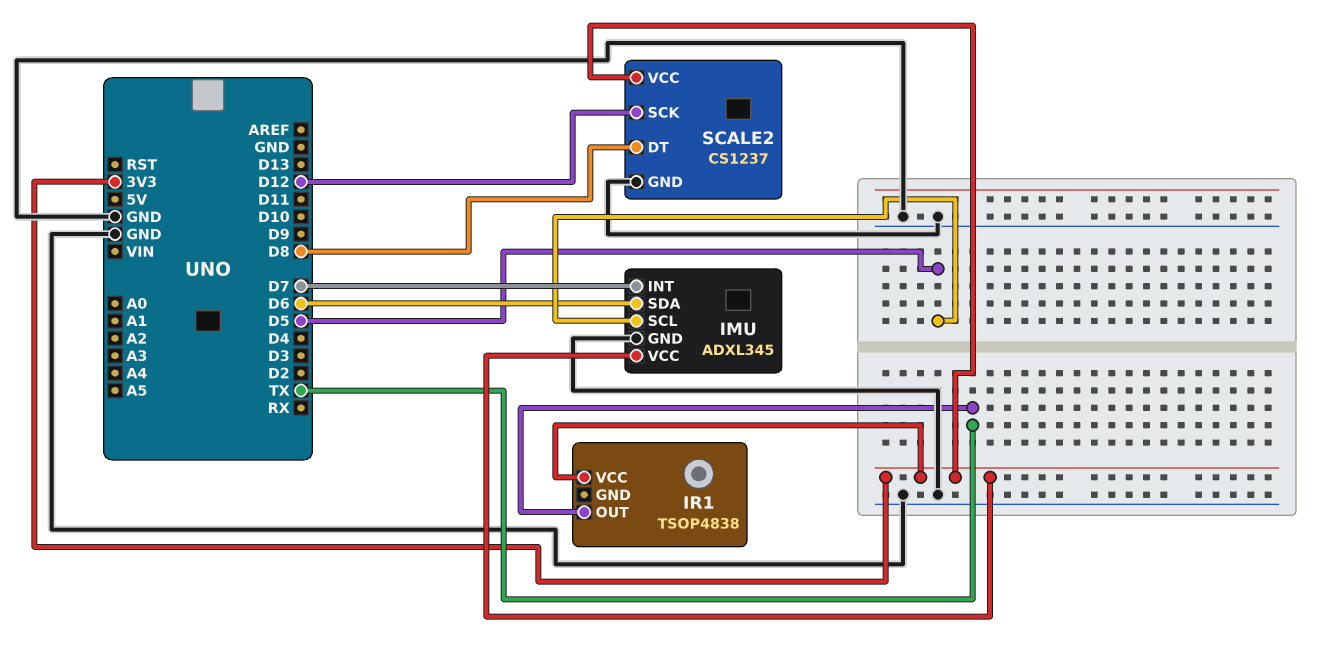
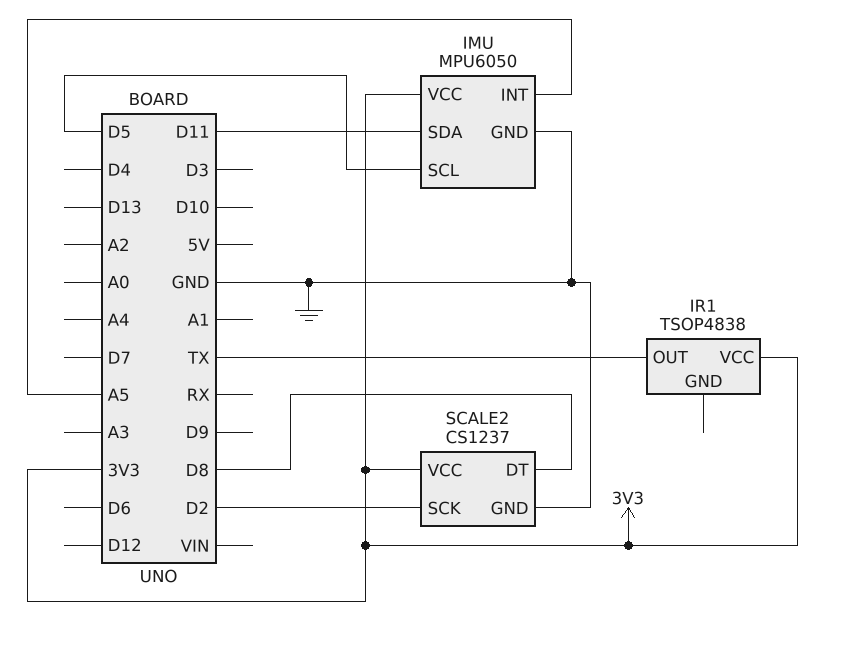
IMU: ADXL345 -> MPU6050
IMU pin INT: D7 -> A5
IMU pin SDA: D6 -> D11
SCALE2 pin SCK: D12 -> D2

